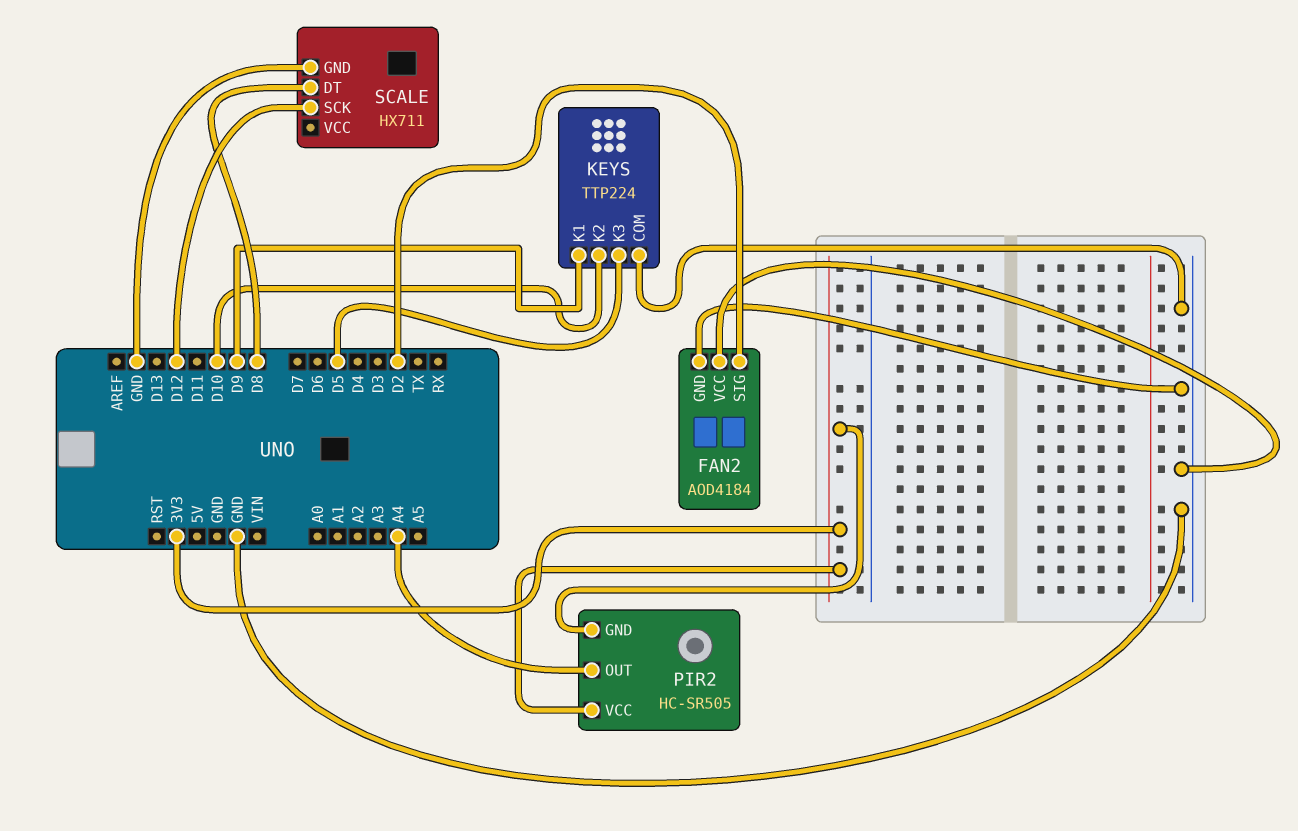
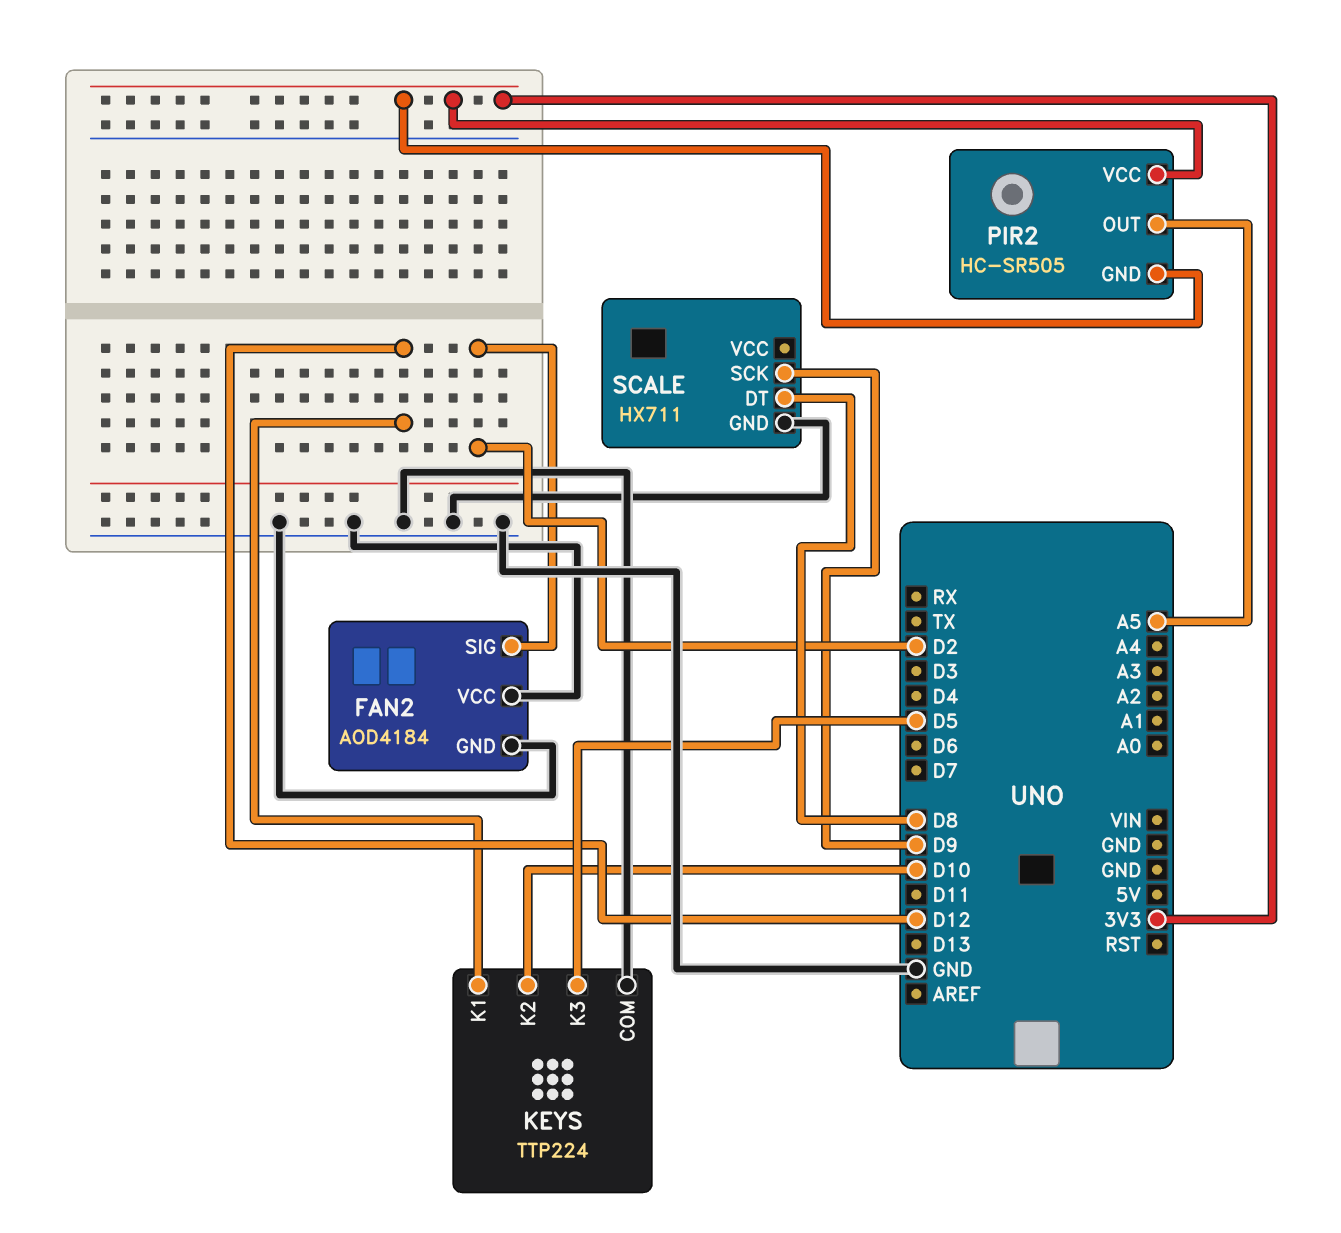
KEYS pin K1: D9 -> D12
PIR2 pin OUT: A4 -> A5
SCALE pin SCK: D12 -> D9

